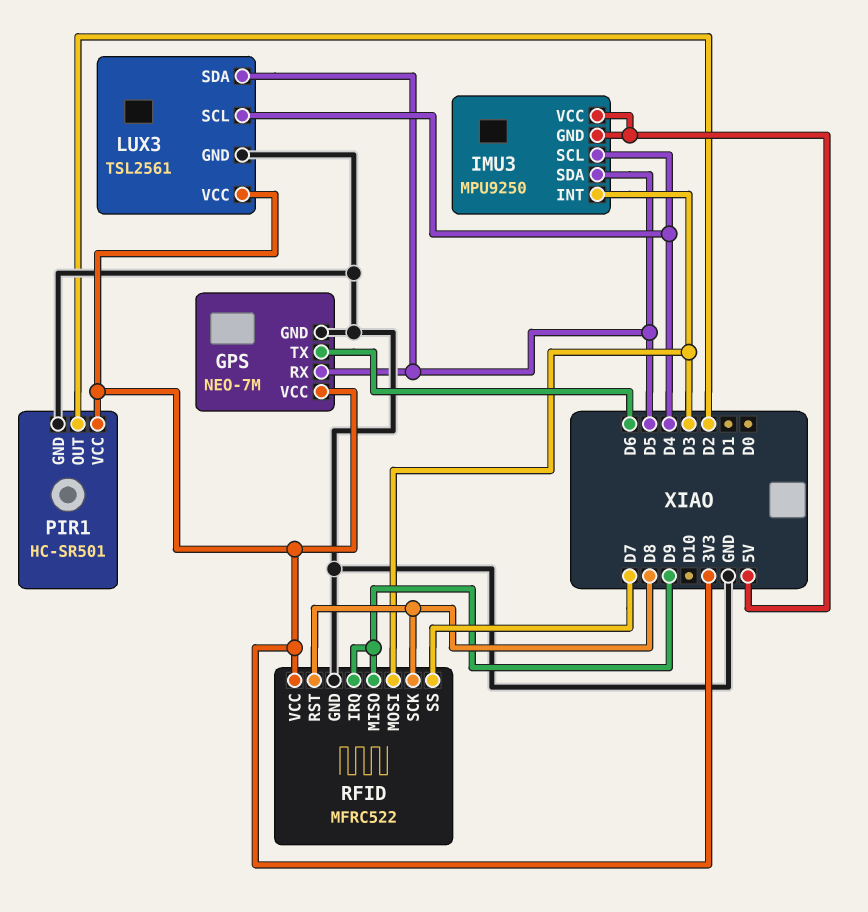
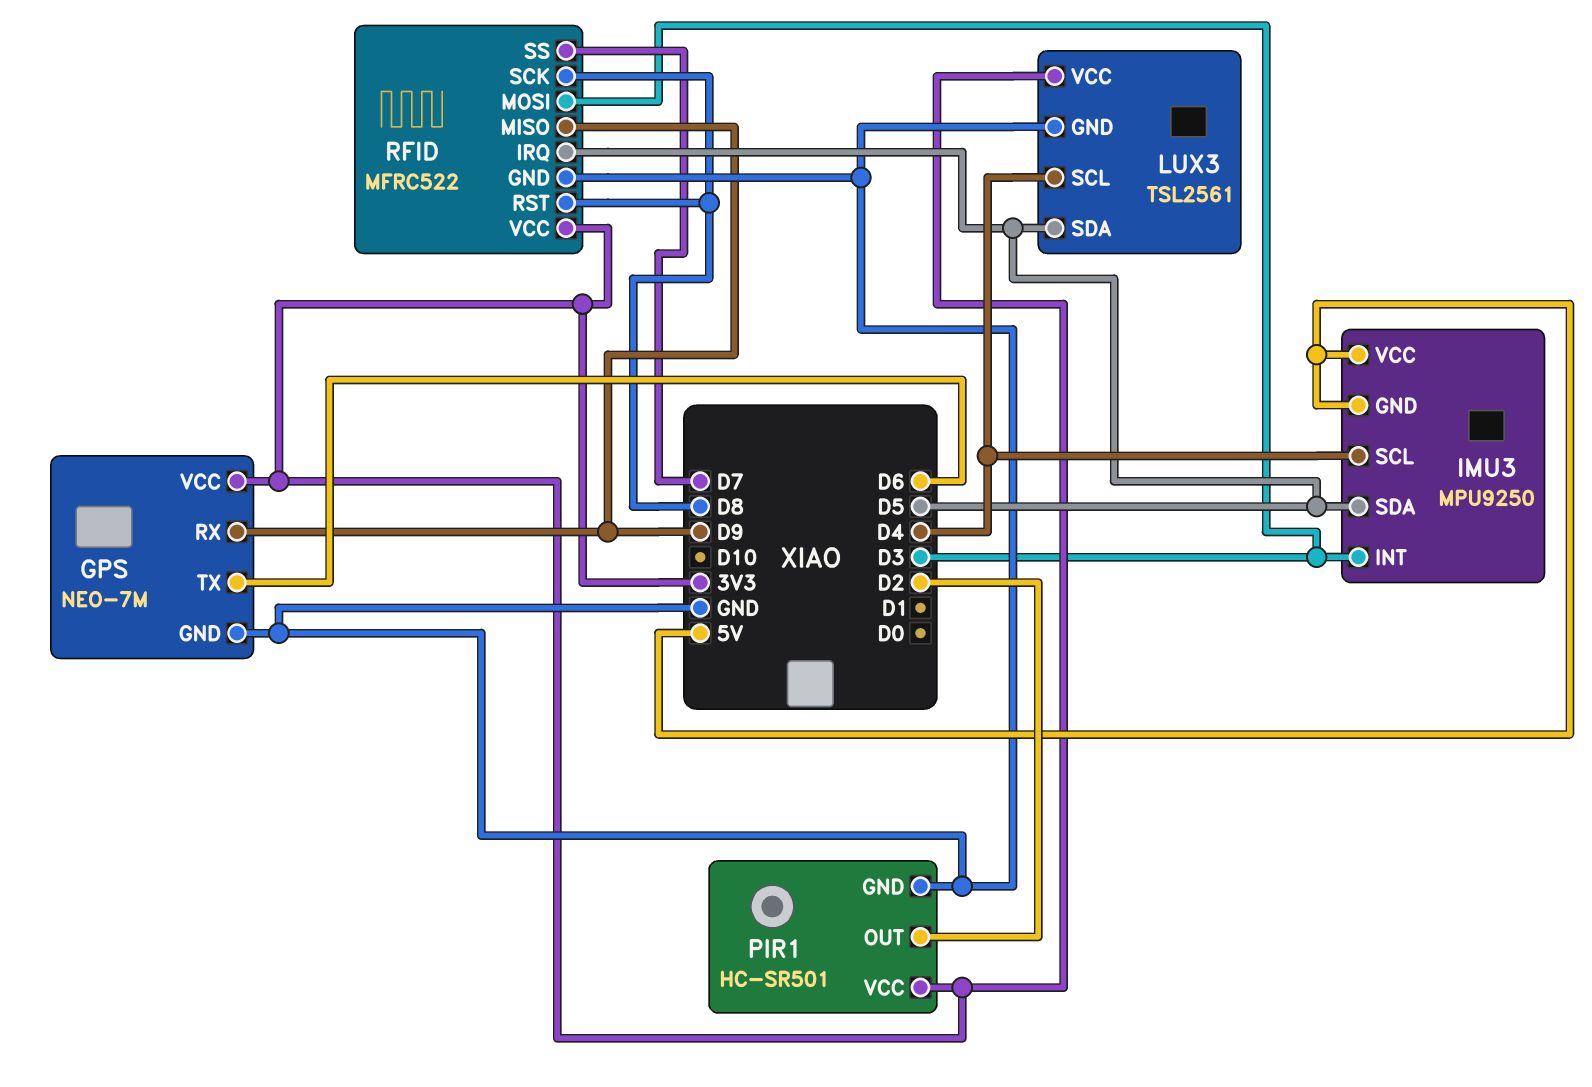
GPS pin RX: D5 -> D9
RFID pin IRQ: D9 -> D5

